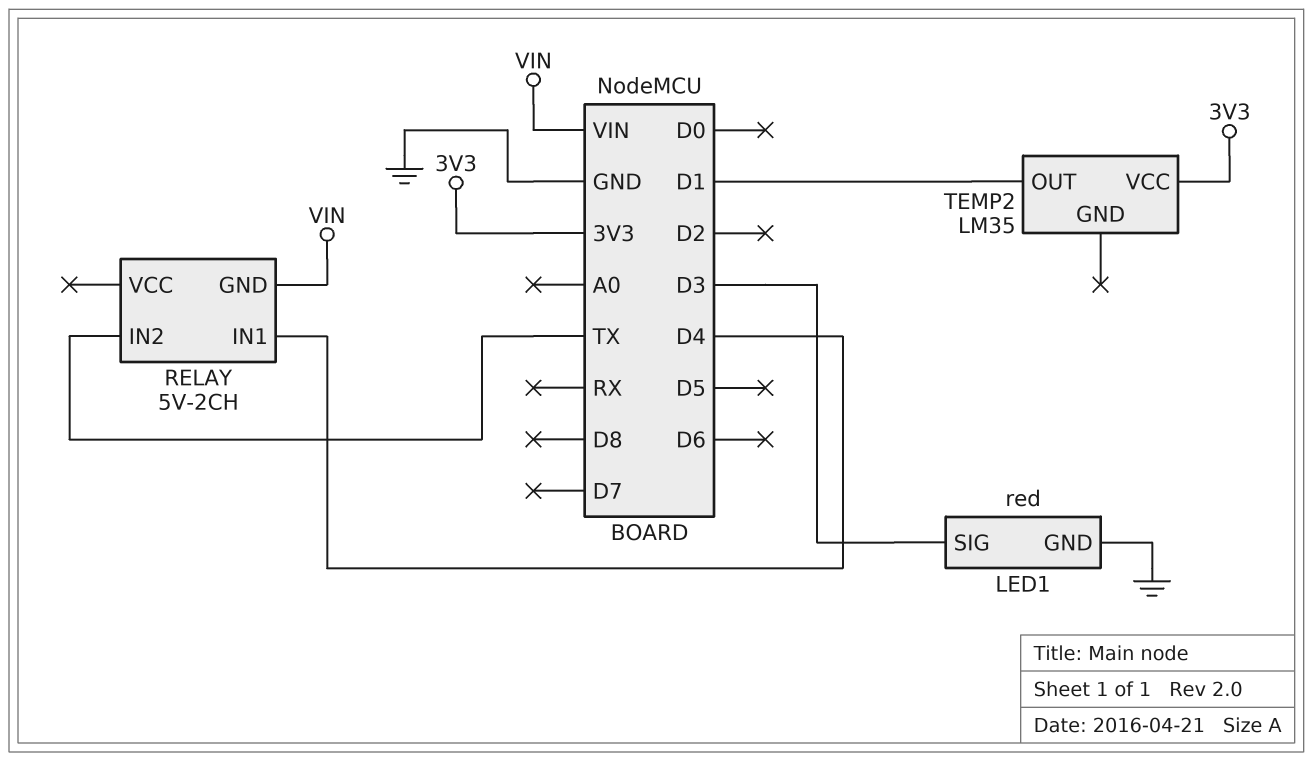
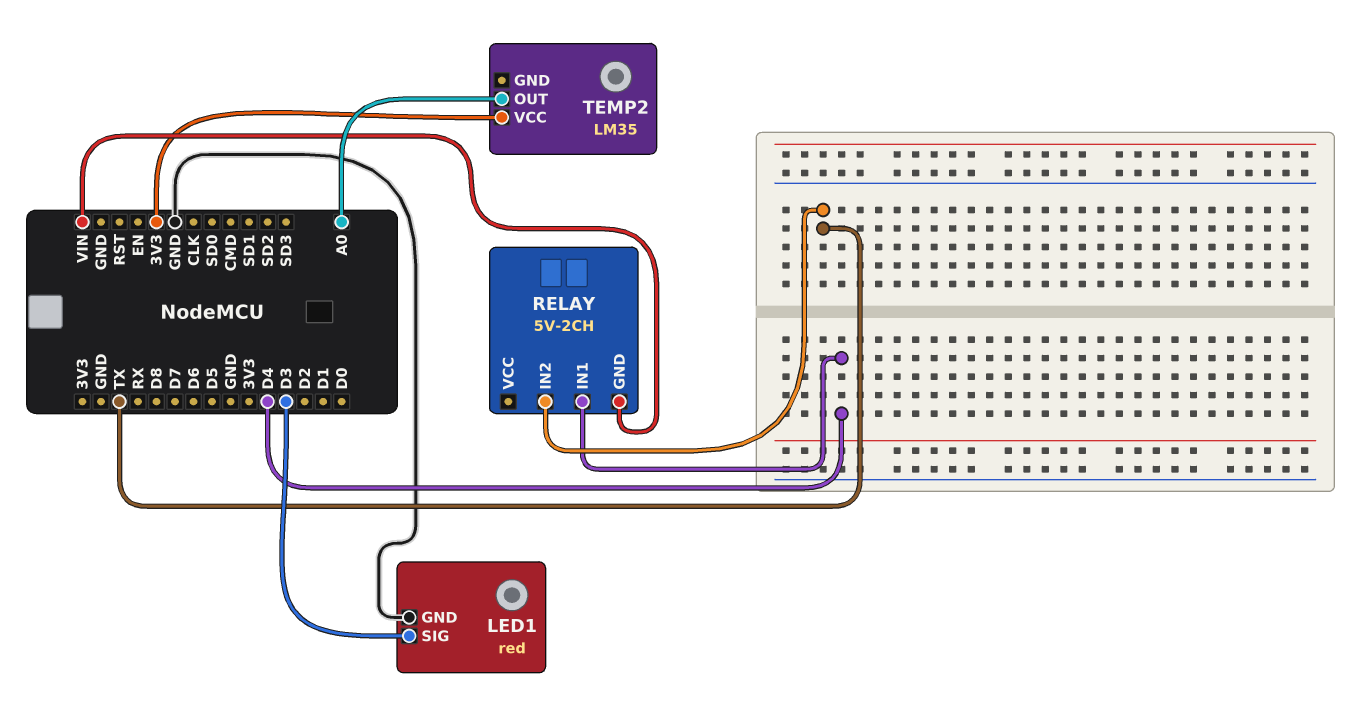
TEMP2 pin OUT: D1 -> A0

